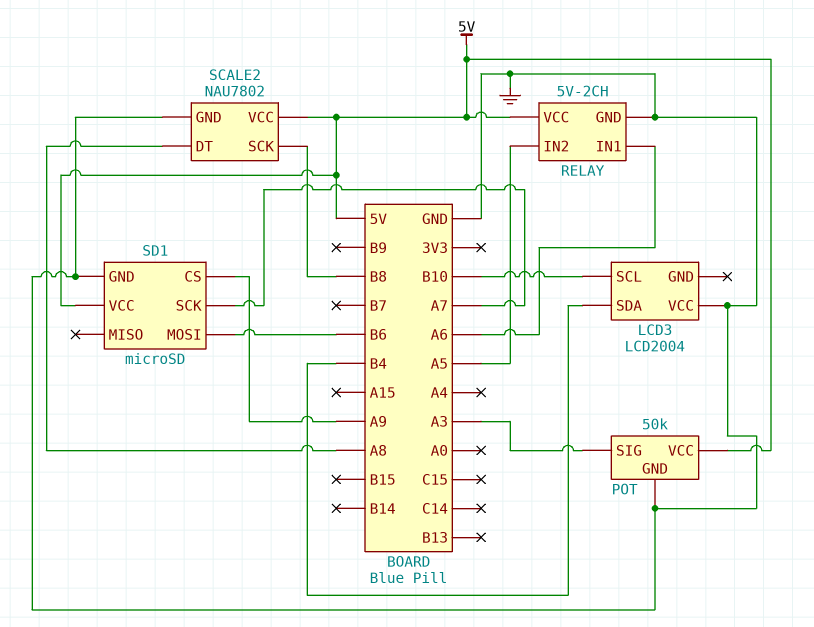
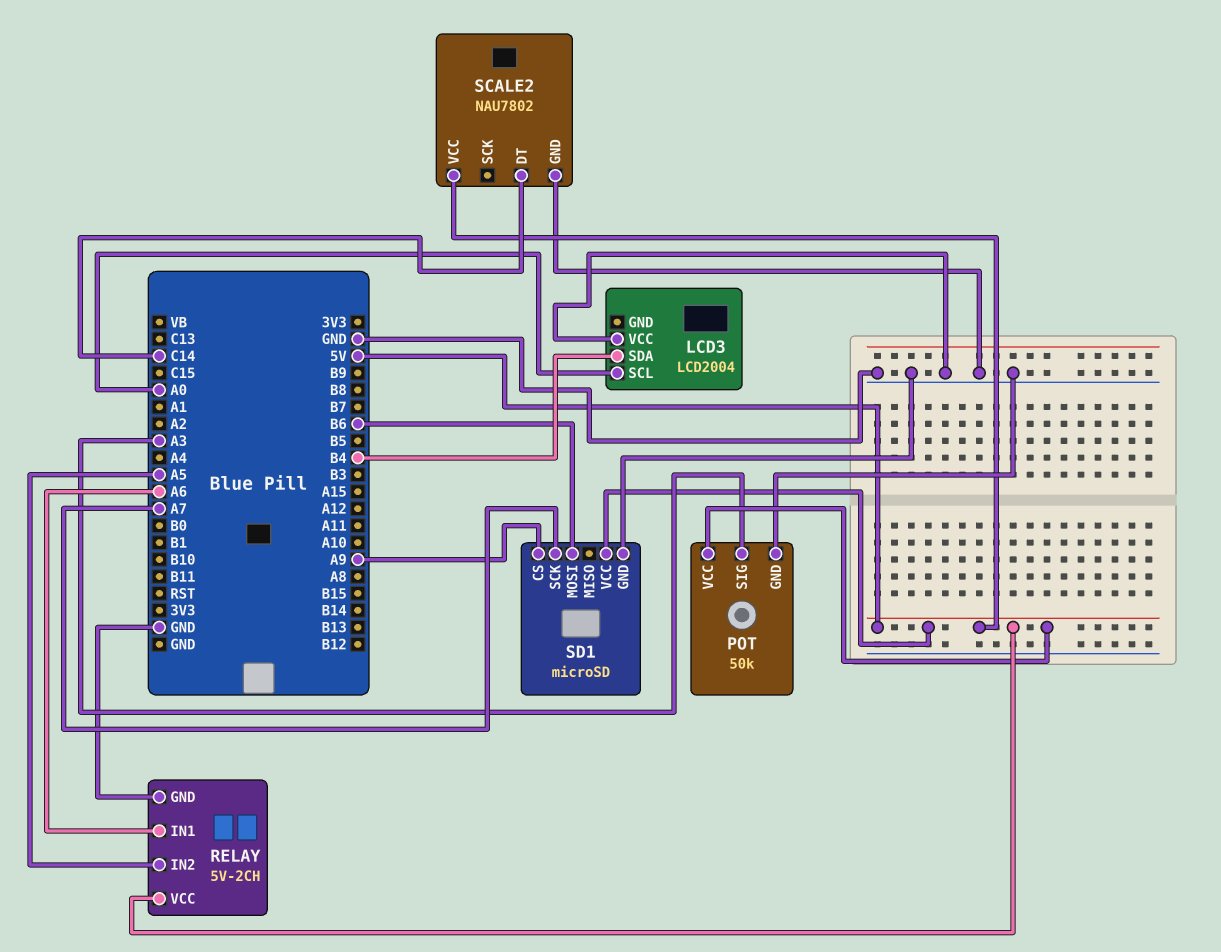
LCD3 pin SCL: B10 -> A0
SCALE2 pin DT: A8 -> C14
SCALE2 pin SCK: B8 -> none

